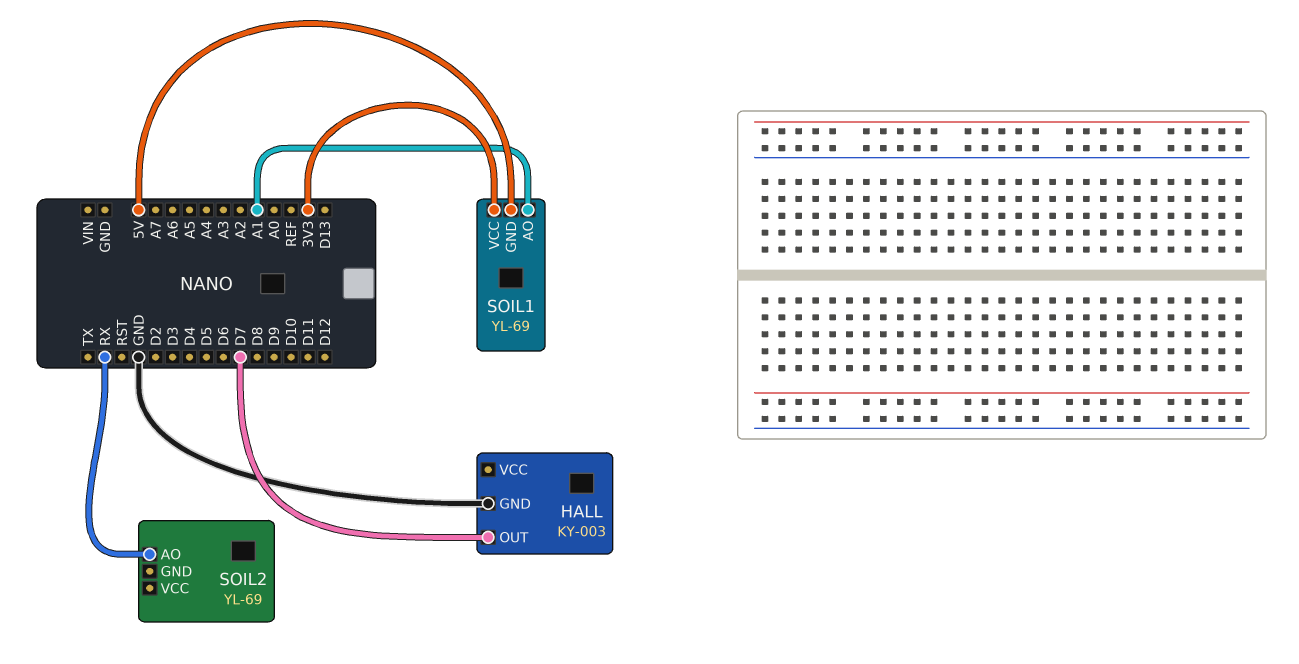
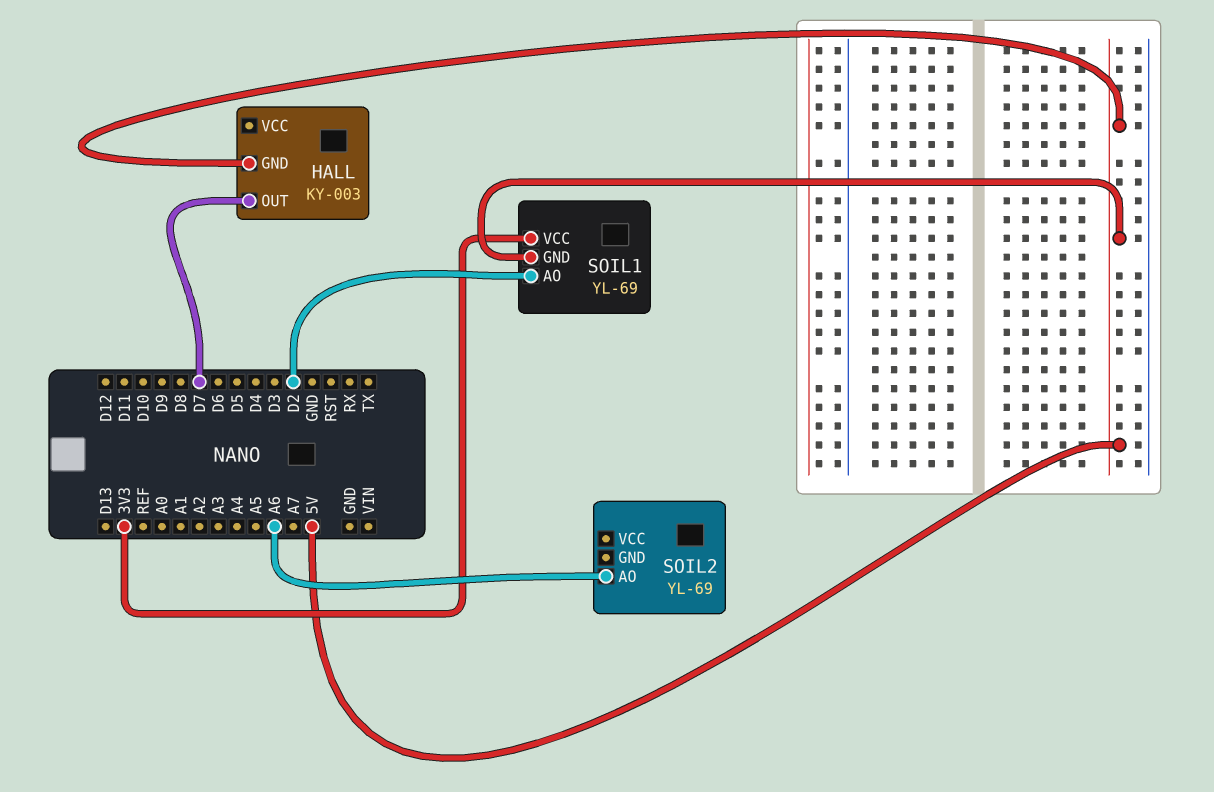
HALL pin GND: GND -> 5V
SOIL1 pin AO: A1 -> D2
SOIL2 pin AO: RX -> A6

